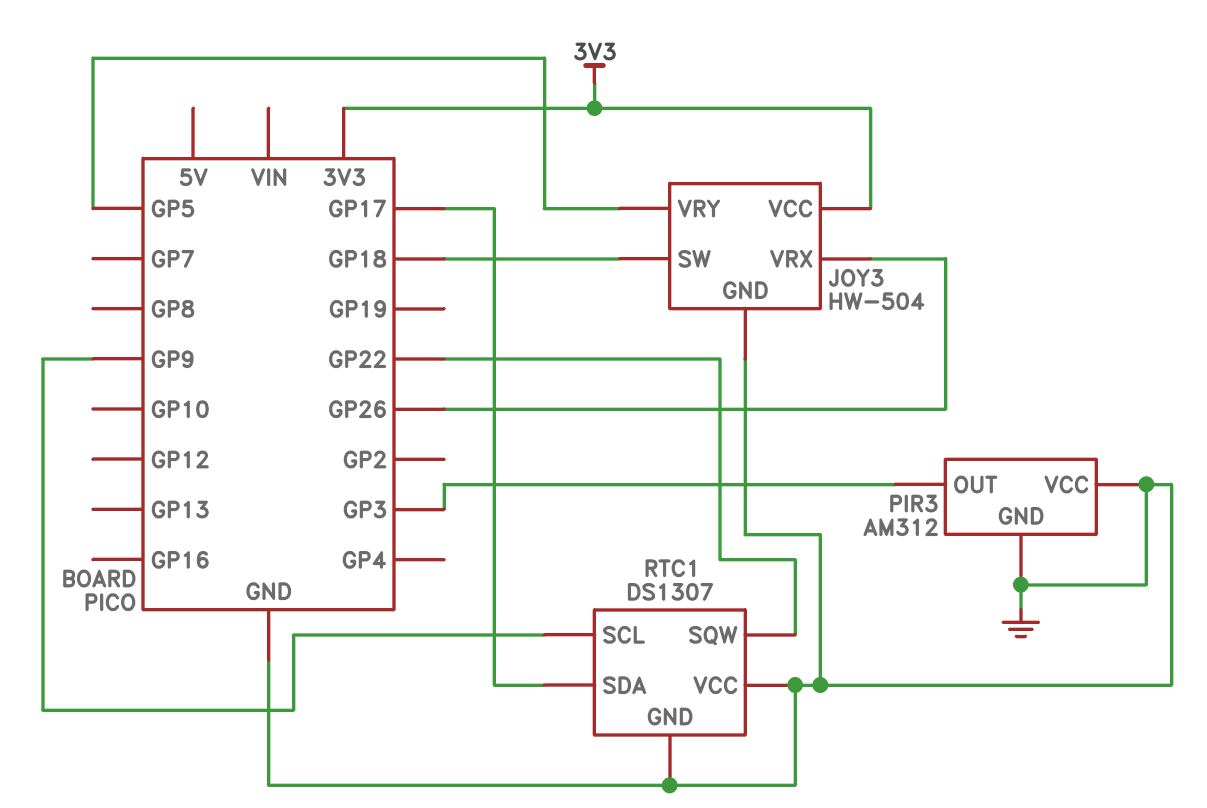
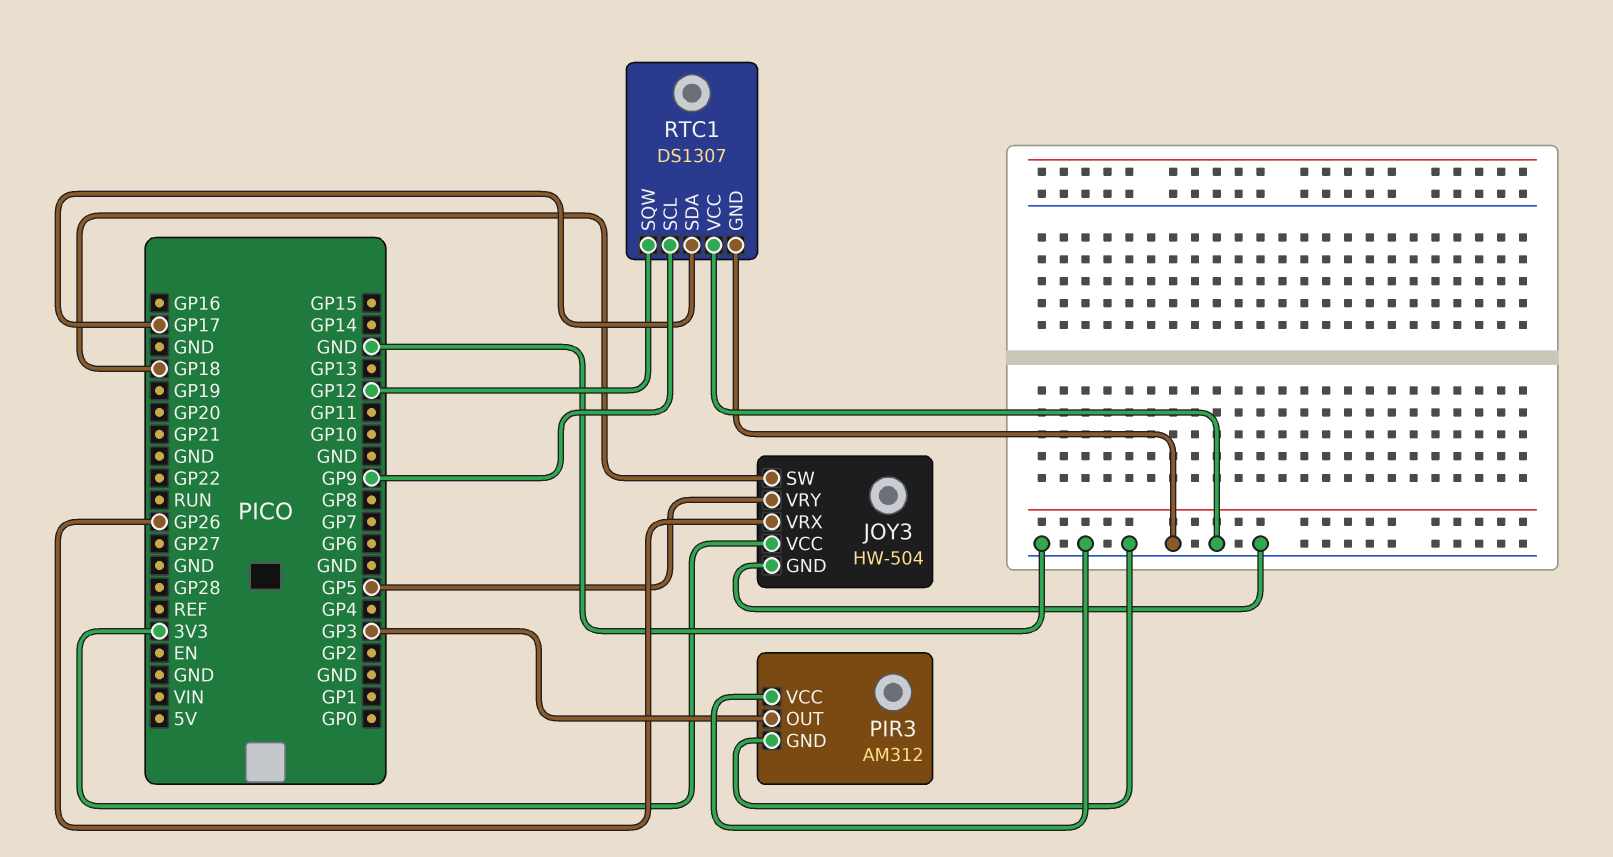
RTC1 pin SQW: GP22 -> GP12

